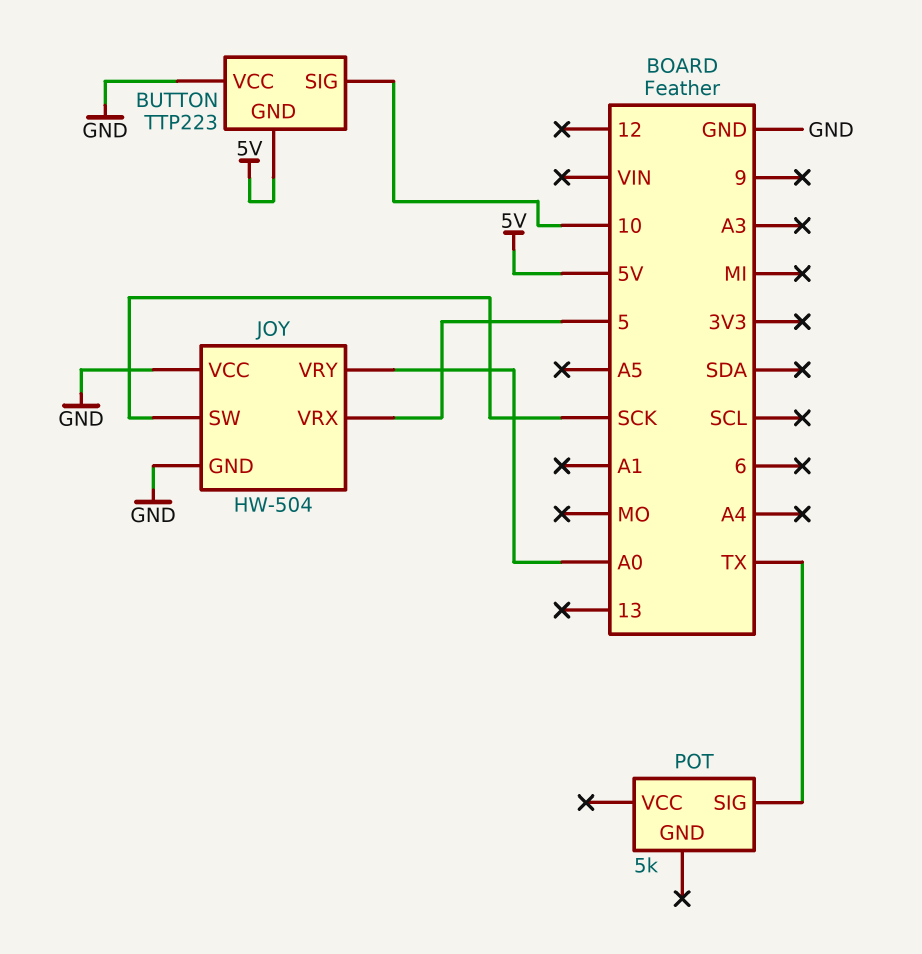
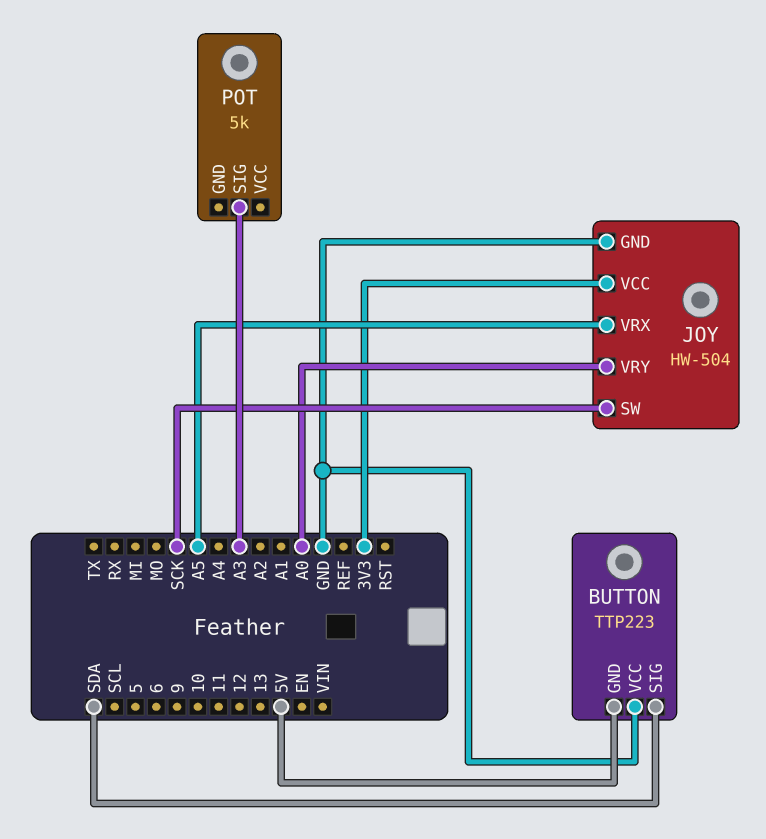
BUTTON pin SIG: 10 -> SDA
JOY pin VCC: GND -> 3V3
JOY pin VRX: 5 -> A5
POT pin SIG: TX -> A3

